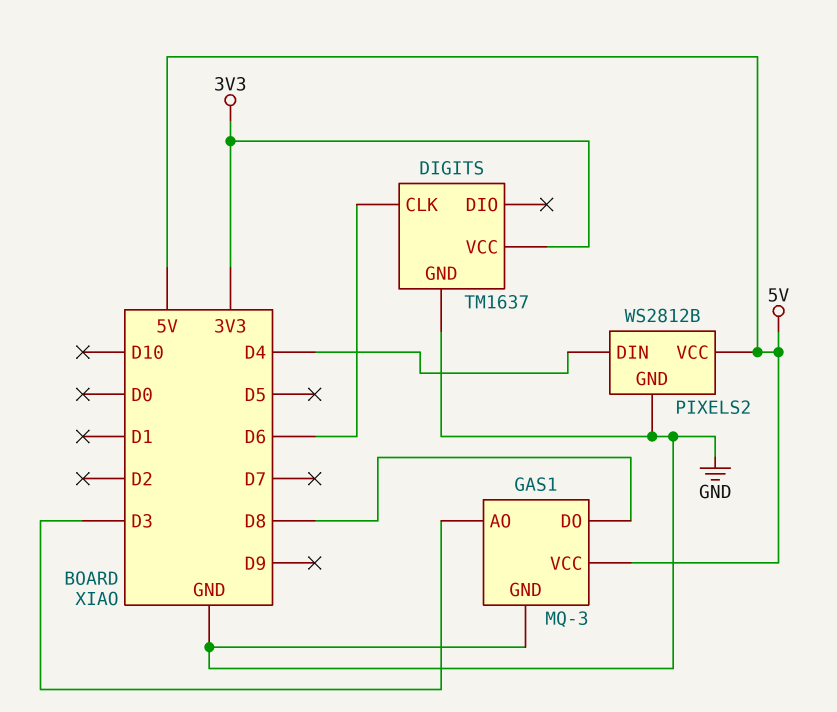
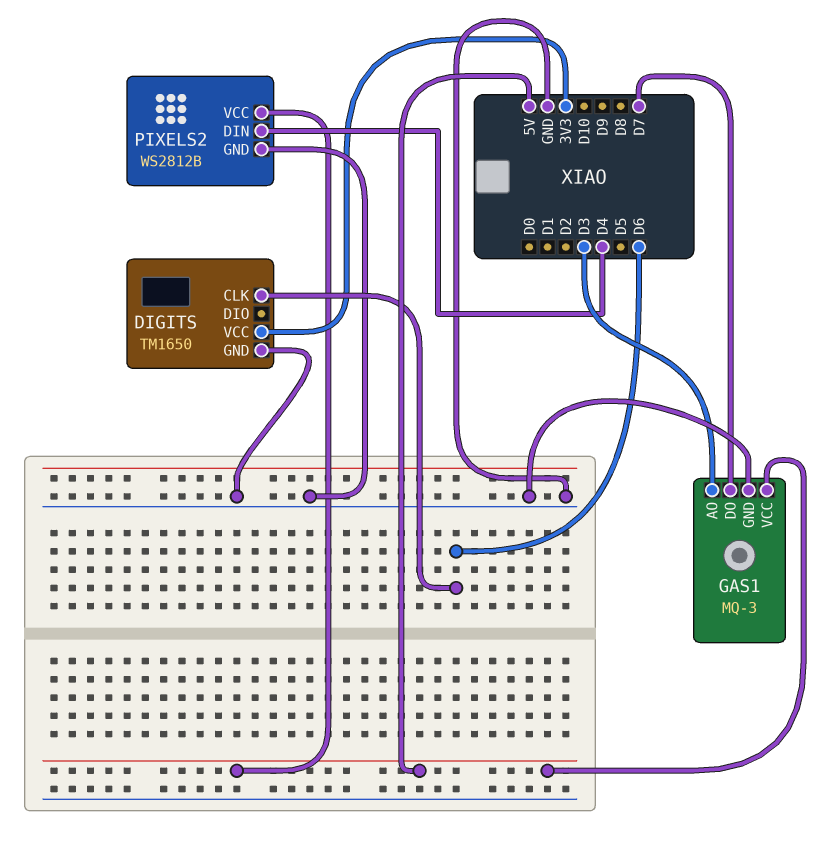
DIGITS: TM1637 -> TM1650
GAS1 pin DO: D8 -> D7

